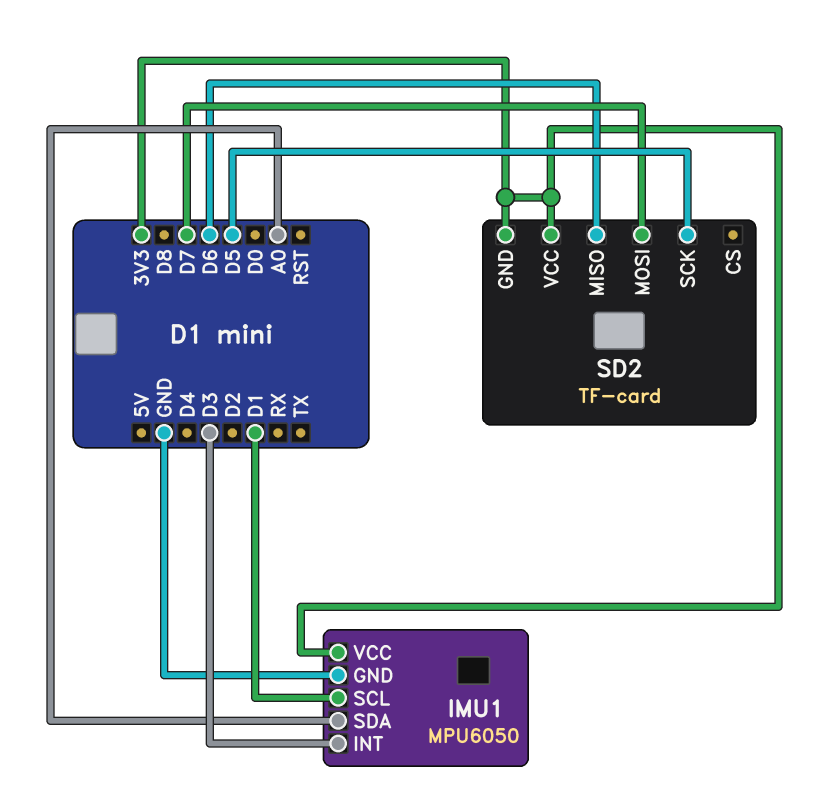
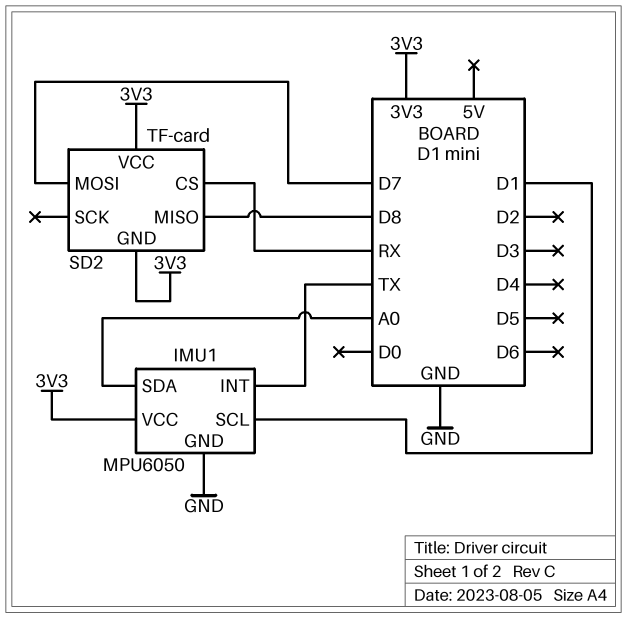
IMU1 pin INT: D3 -> TX
SD2 pin CS: none -> RX
SD2 pin MISO: D6 -> D8
SD2 pin SCK: D5 -> none

